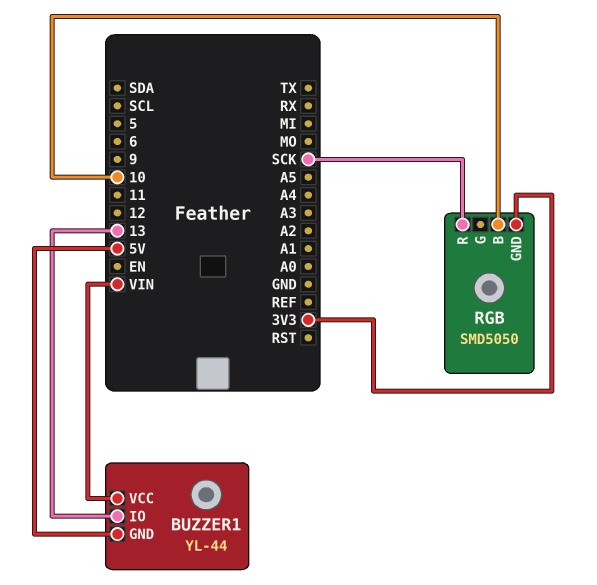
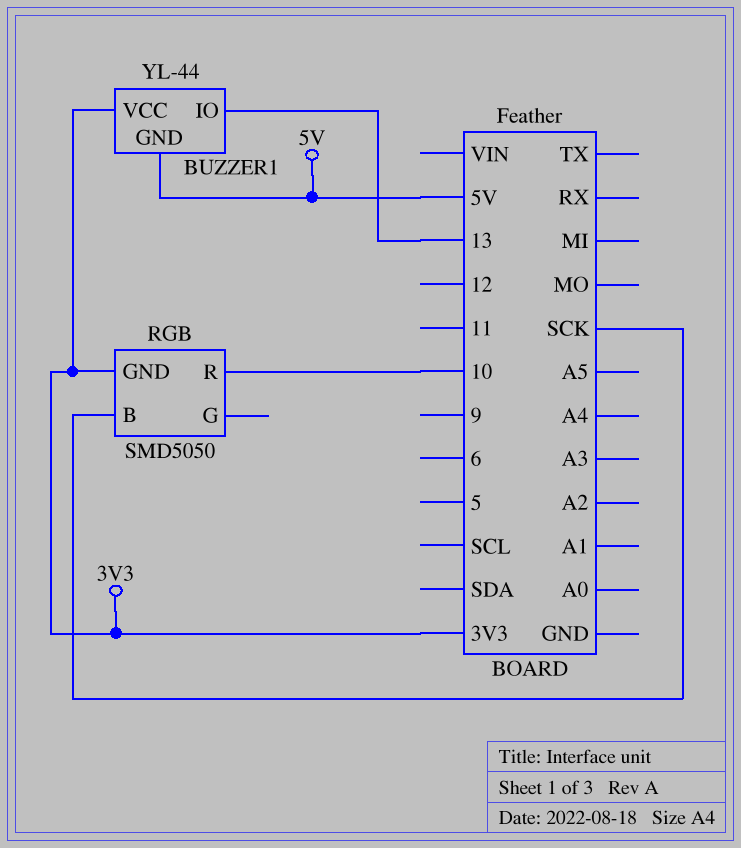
BUZZER1 pin VCC: VIN -> 3V3
RGB pin B: 10 -> SCK
RGB pin R: SCK -> 10

